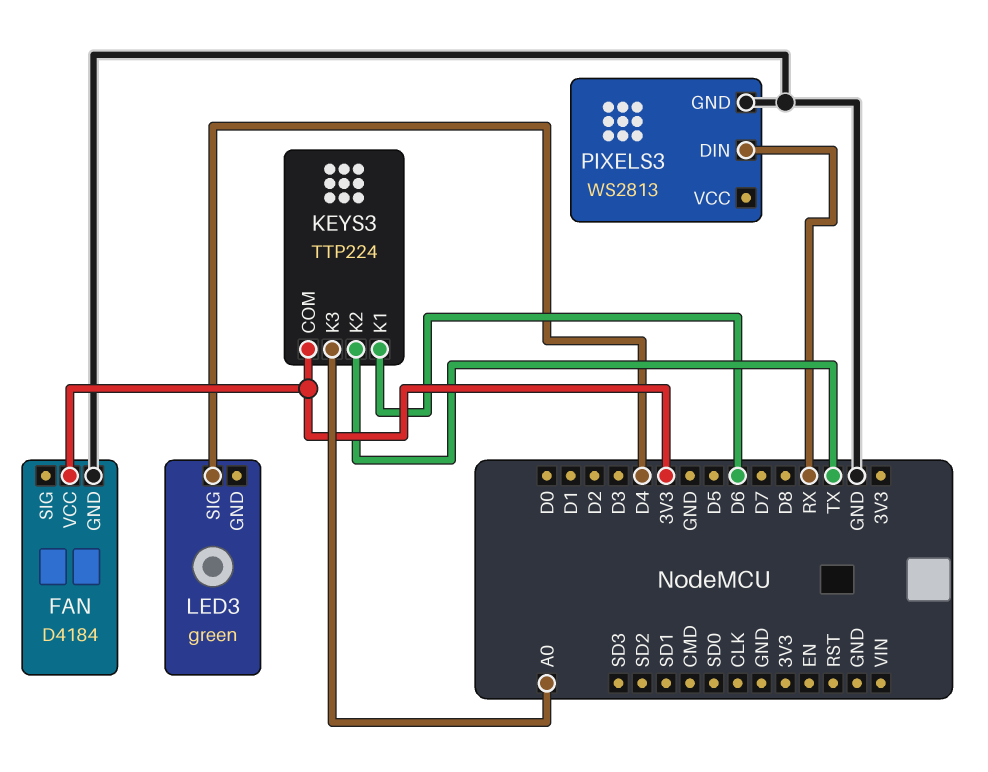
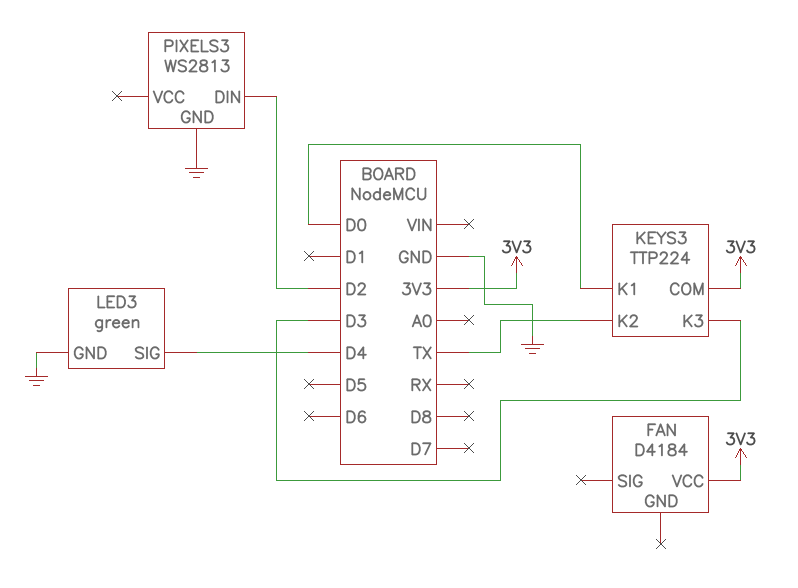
FAN pin GND: GND -> none
KEYS3 pin K1: D6 -> D0
KEYS3 pin K3: A0 -> D3
LED3 pin GND: none -> GND
PIXELS3 pin DIN: RX -> D2

